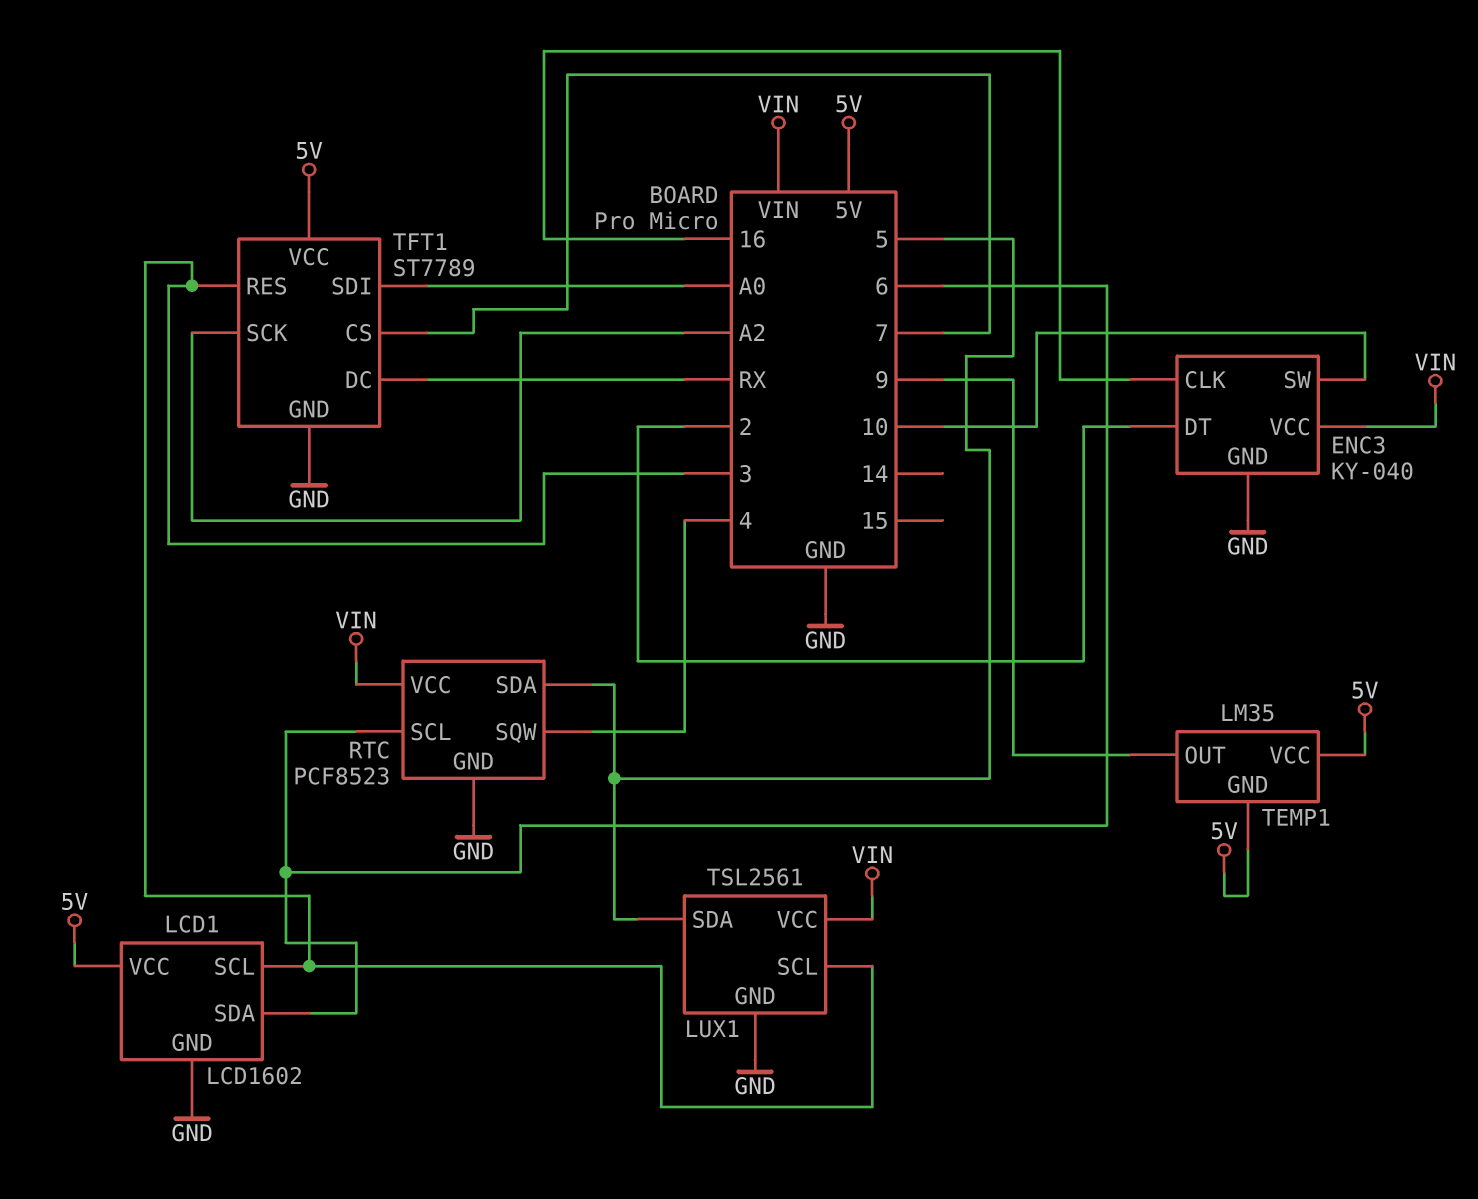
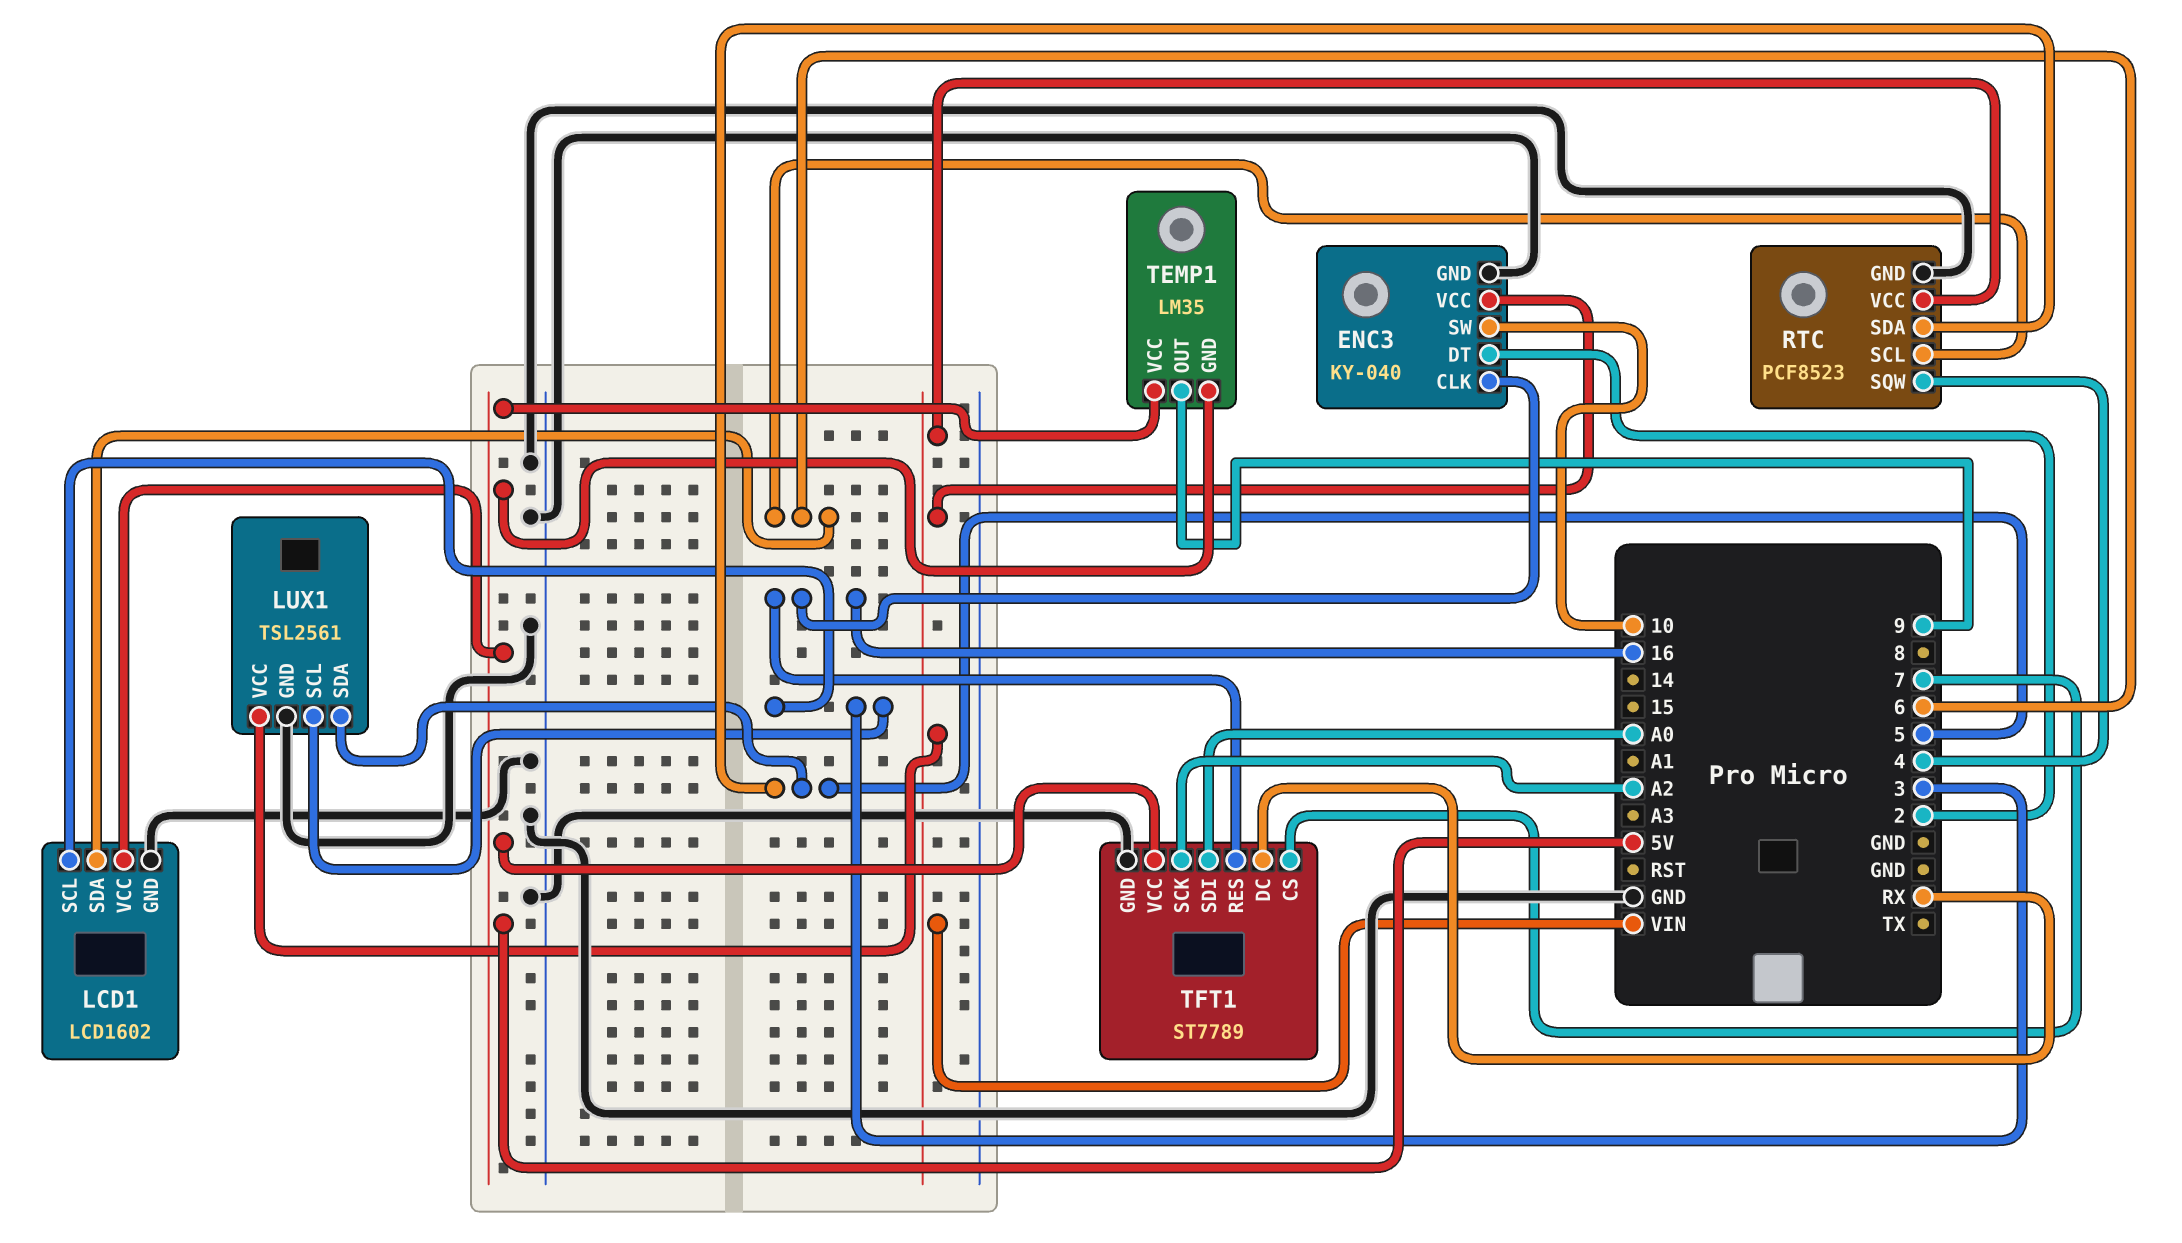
TFT1 pin RES: 3 -> 16

